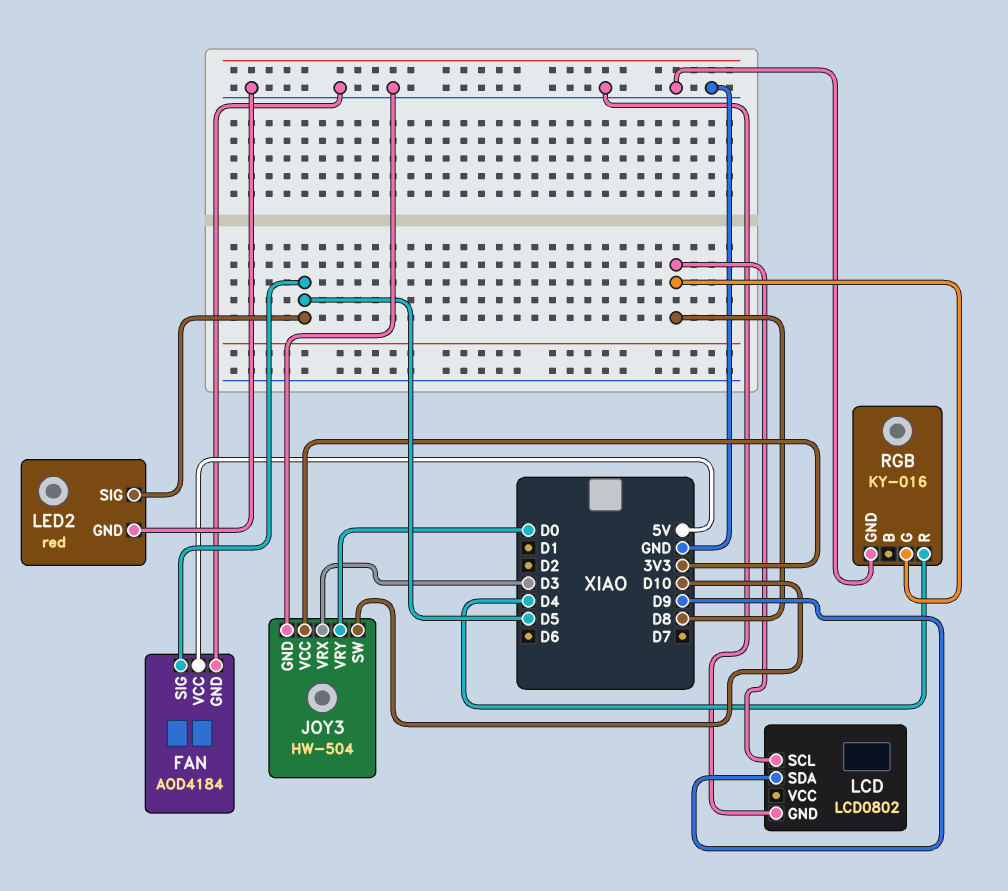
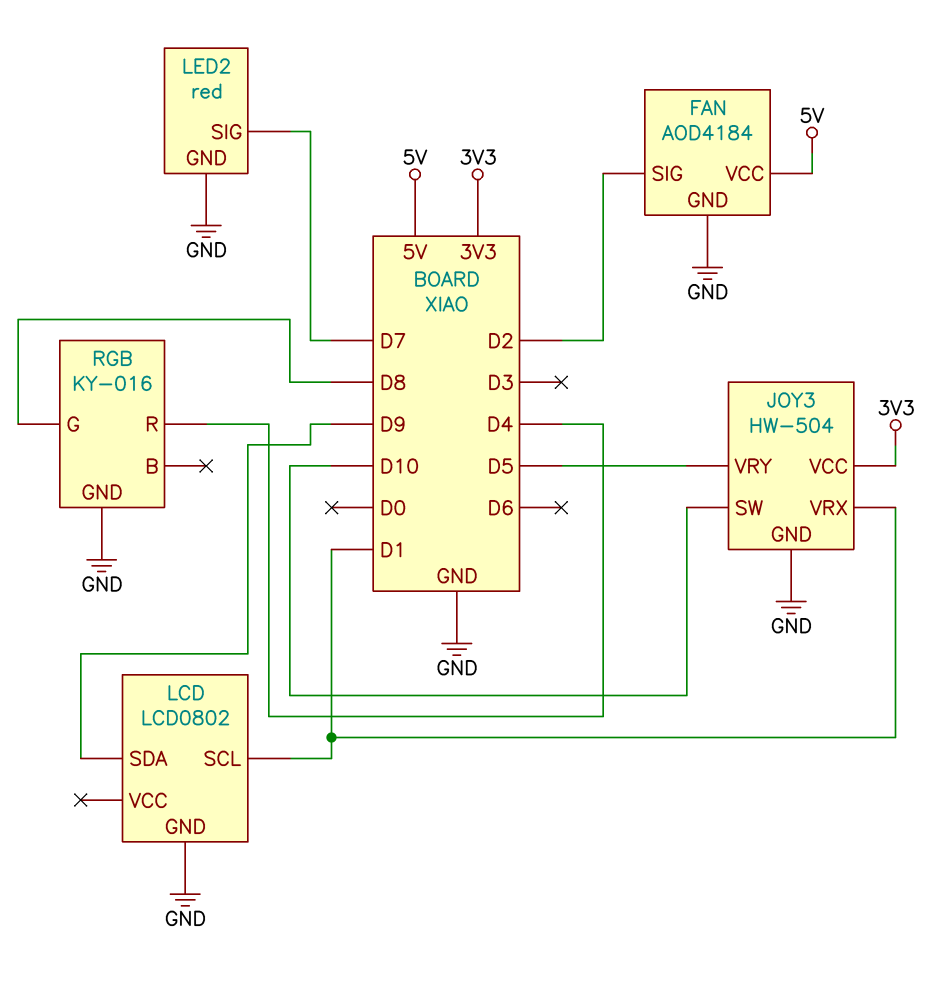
FAN pin SIG: D5 -> D2
JOY3 pin VRX: D3 -> D1
JOY3 pin VRY: D0 -> D5
LCD pin SCL: D8 -> D1
LED2 pin SIG: D5 -> D7

